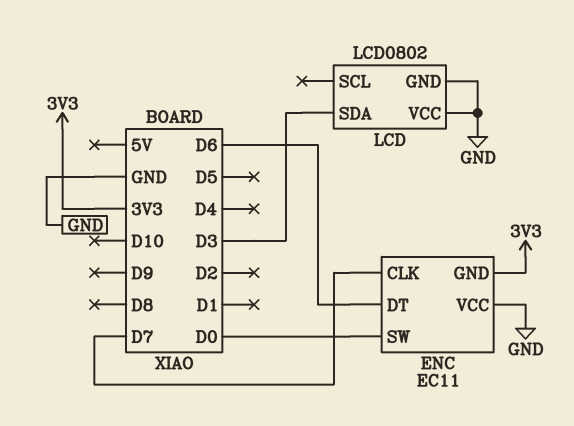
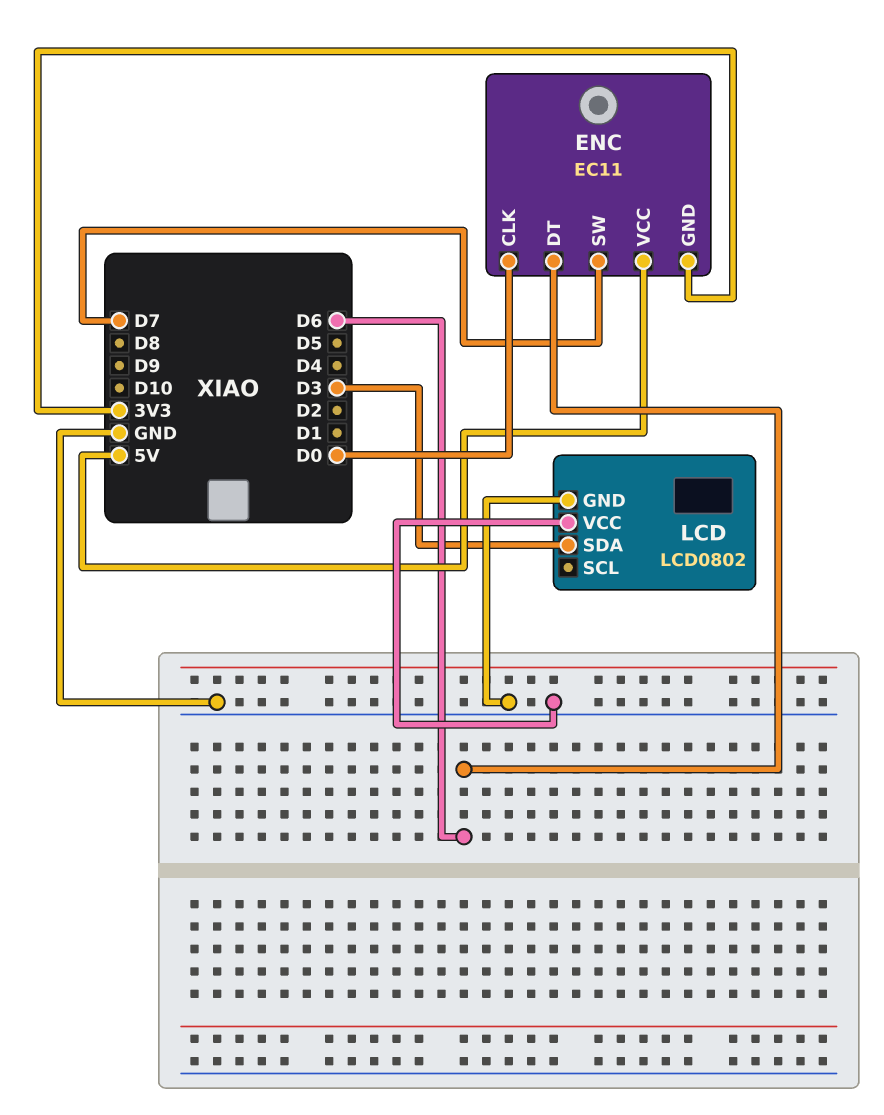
ENC pin CLK: D7 -> D0
ENC pin SW: D0 -> D7
ENC pin VCC: GND -> 5V

